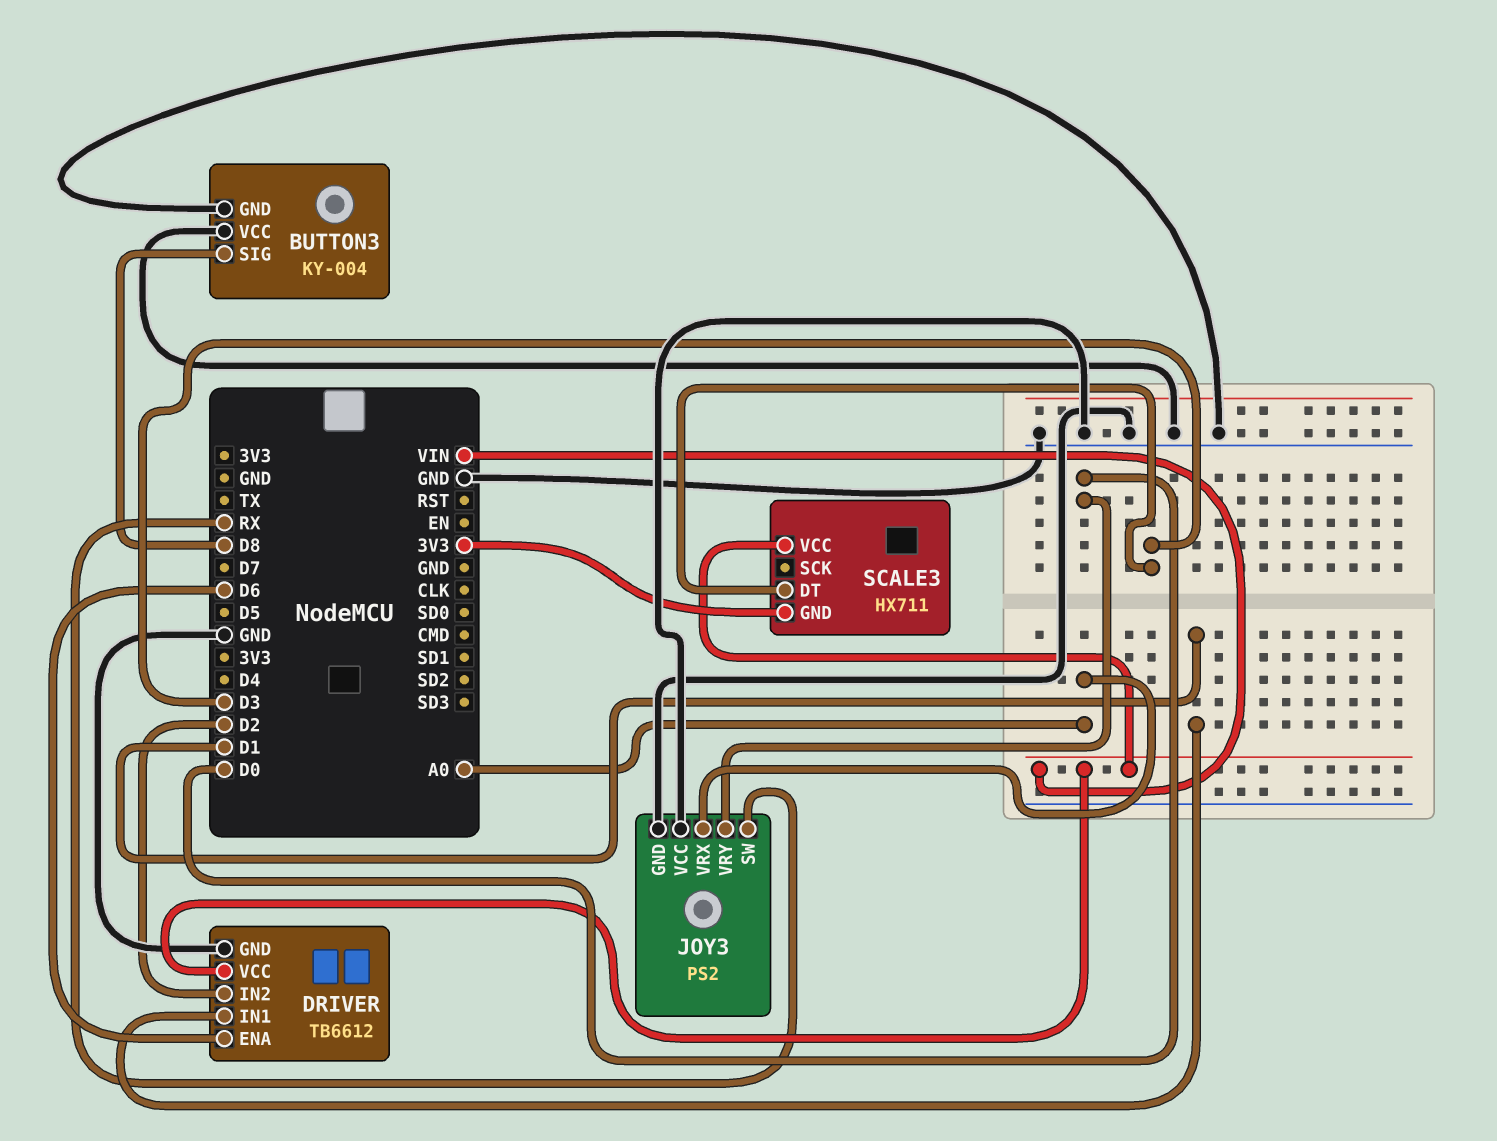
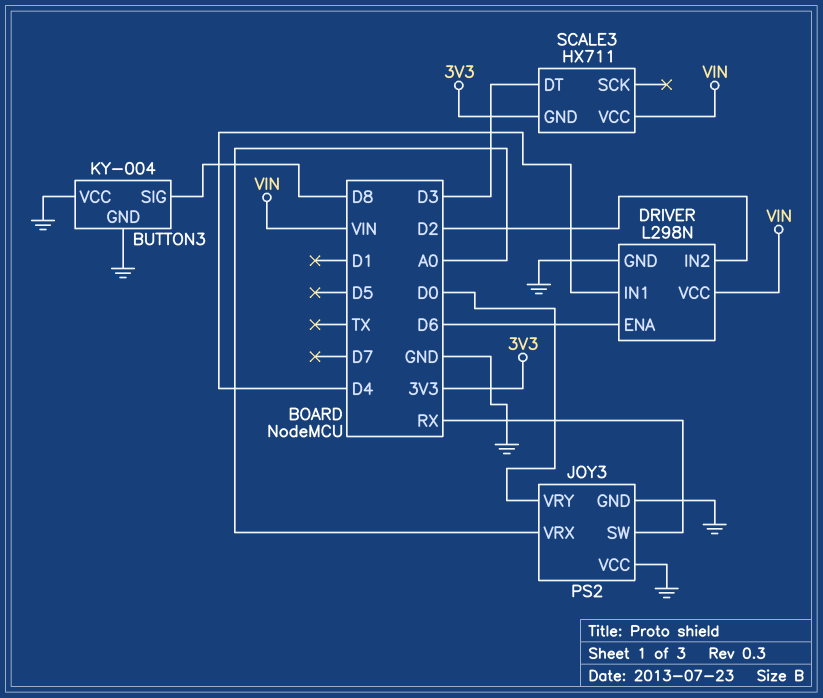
DRIVER: TB6612 -> L298N
DRIVER pin IN1: D1 -> D4

